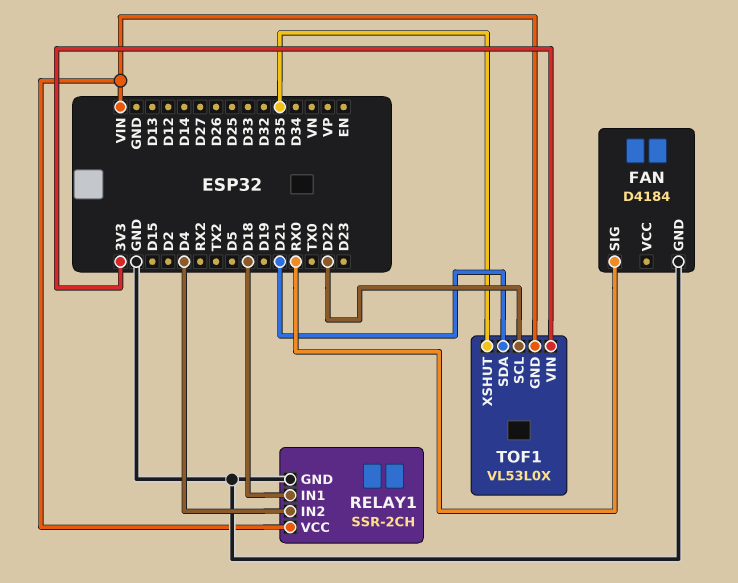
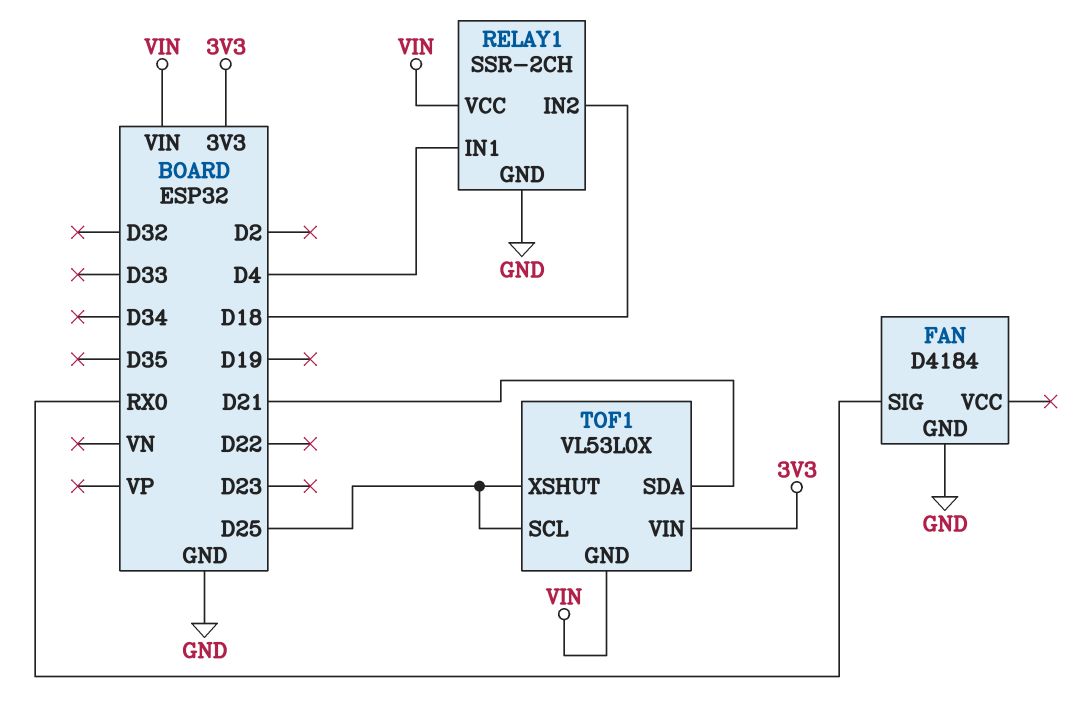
RELAY1 pin IN1: D18 -> D4
RELAY1 pin IN2: D4 -> D18
TOF1 pin SCL: D22 -> D25
TOF1 pin XSHUT: D35 -> D25

